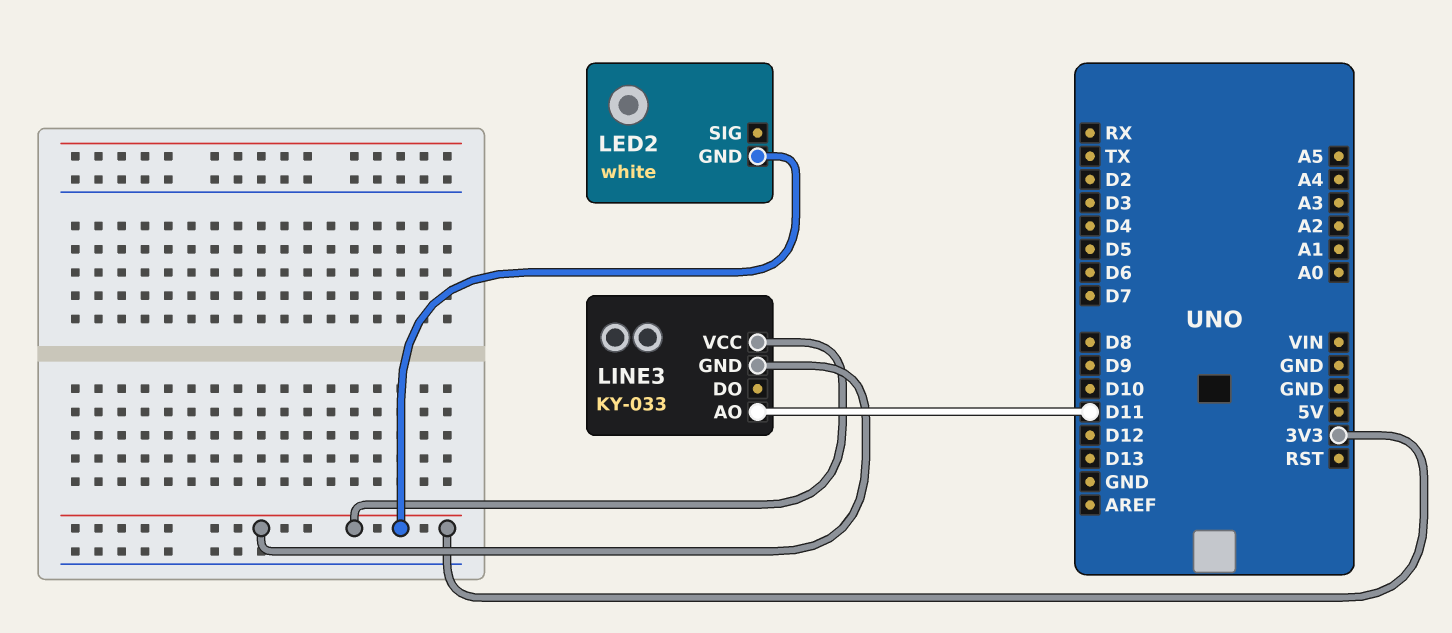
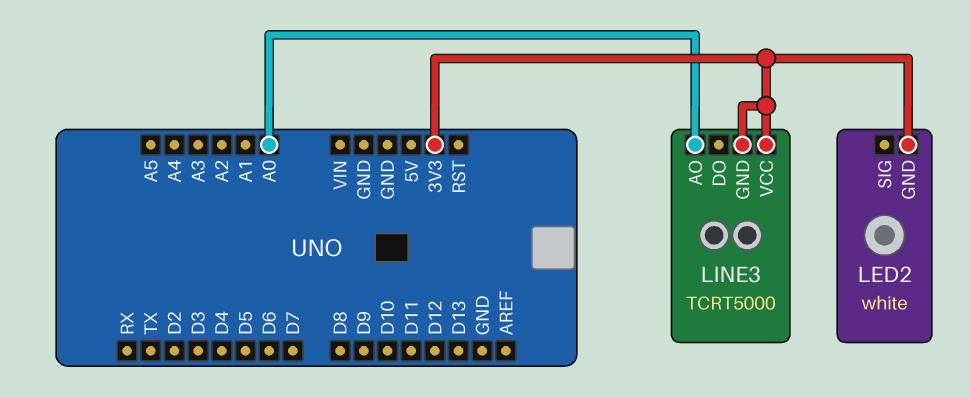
LINE3: KY-033 -> TCRT5000
LINE3 pin AO: D11 -> A0

